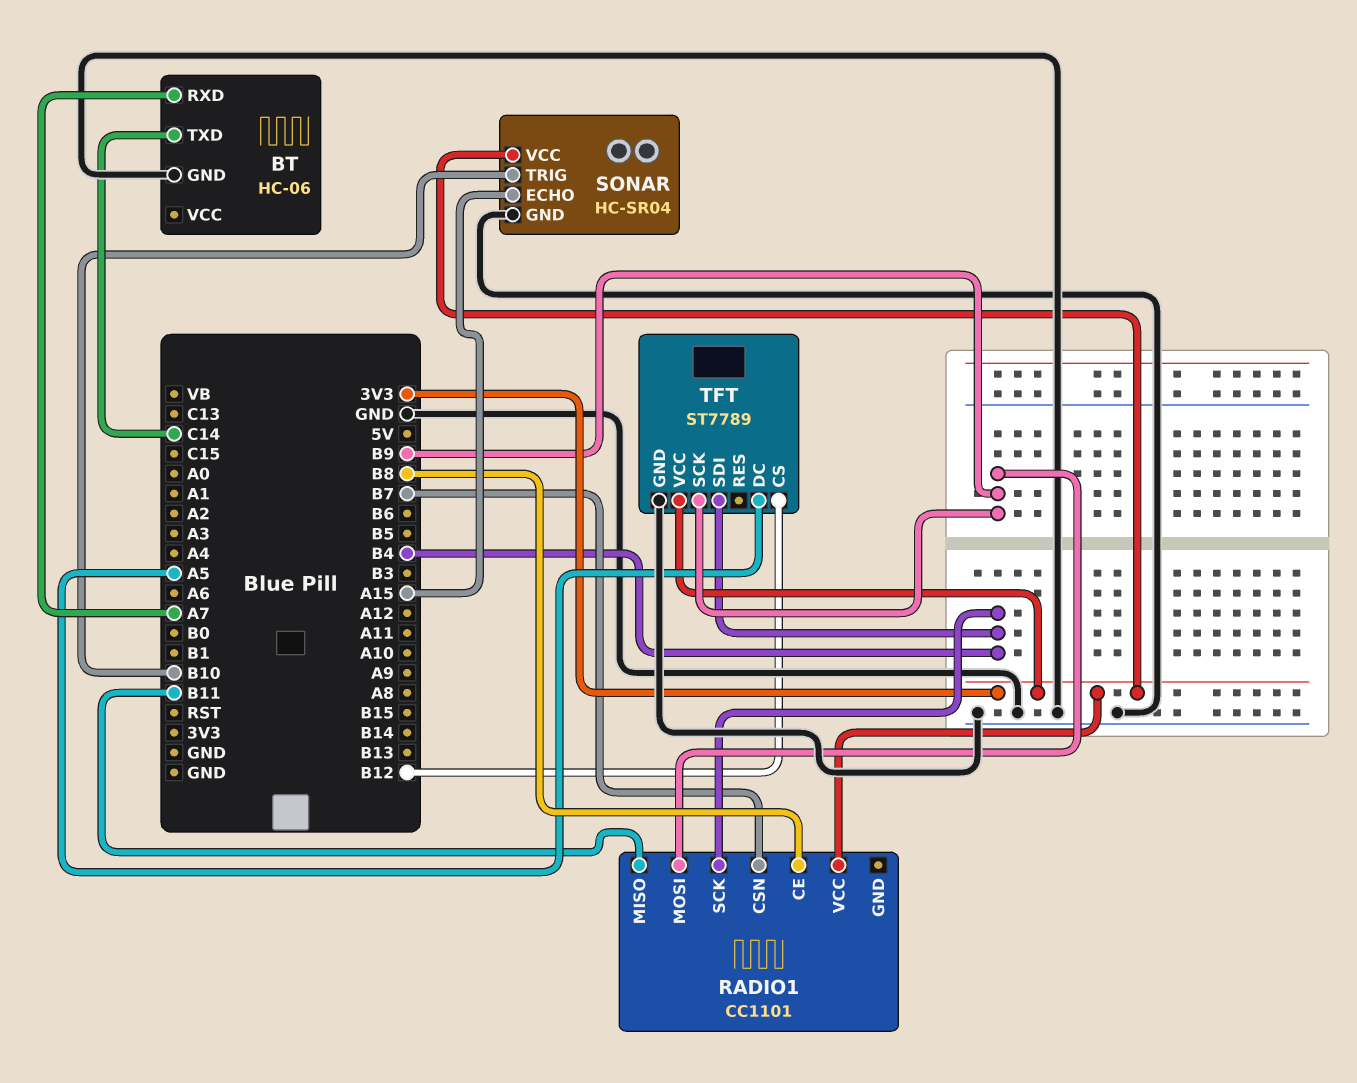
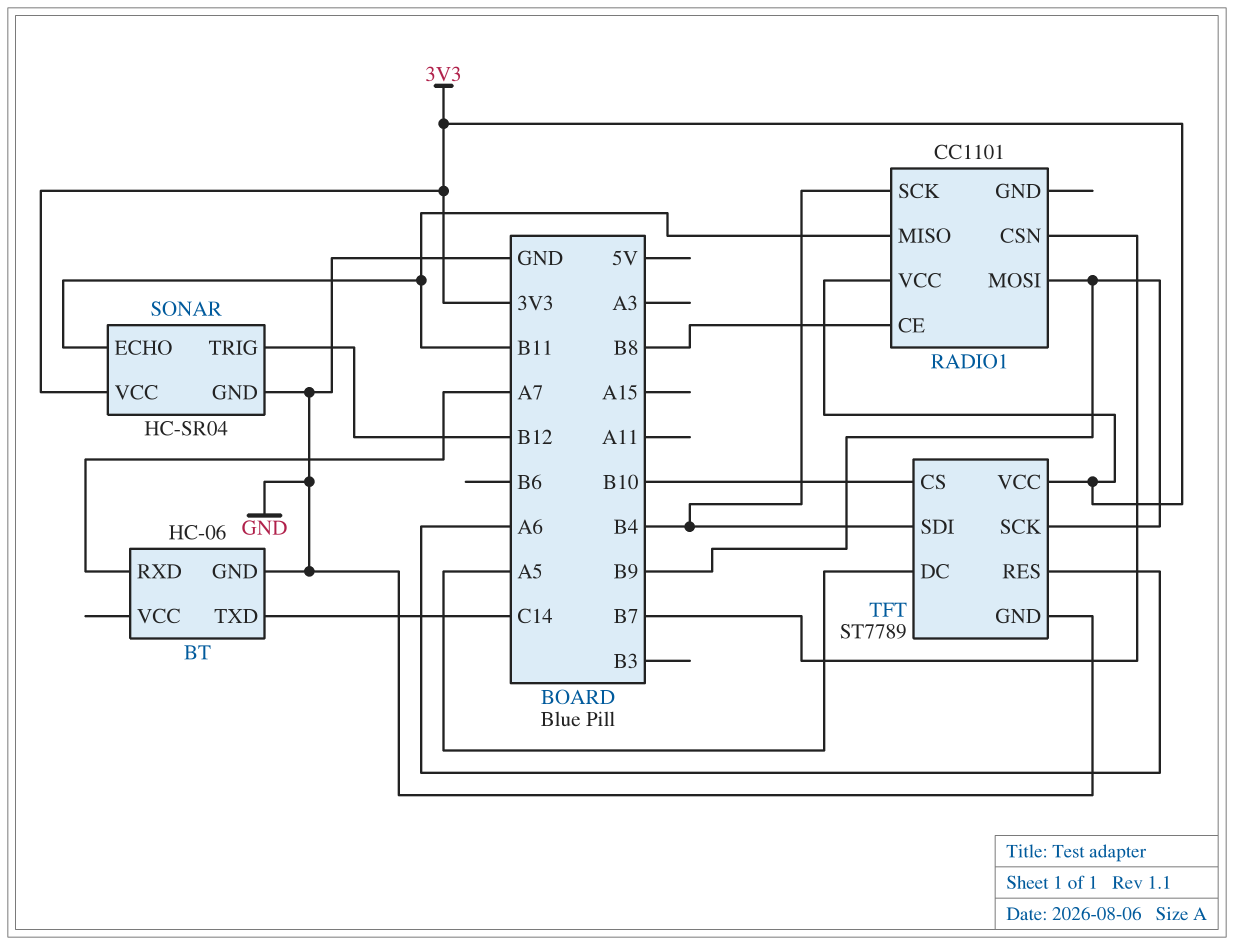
SONAR pin ECHO: A15 -> B11
SONAR pin TRIG: B10 -> B12
TFT pin CS: B12 -> B10
TFT pin RES: none -> A6

